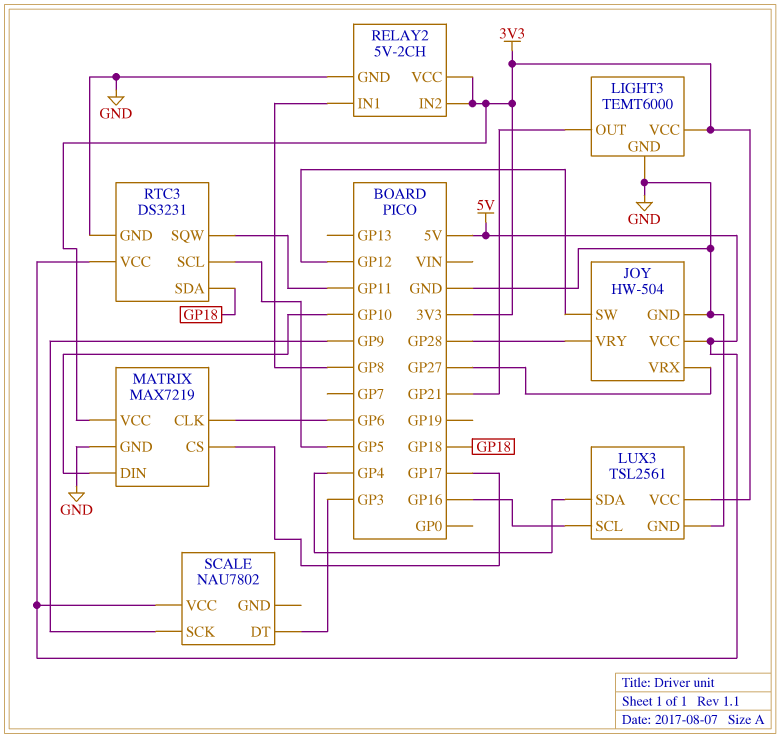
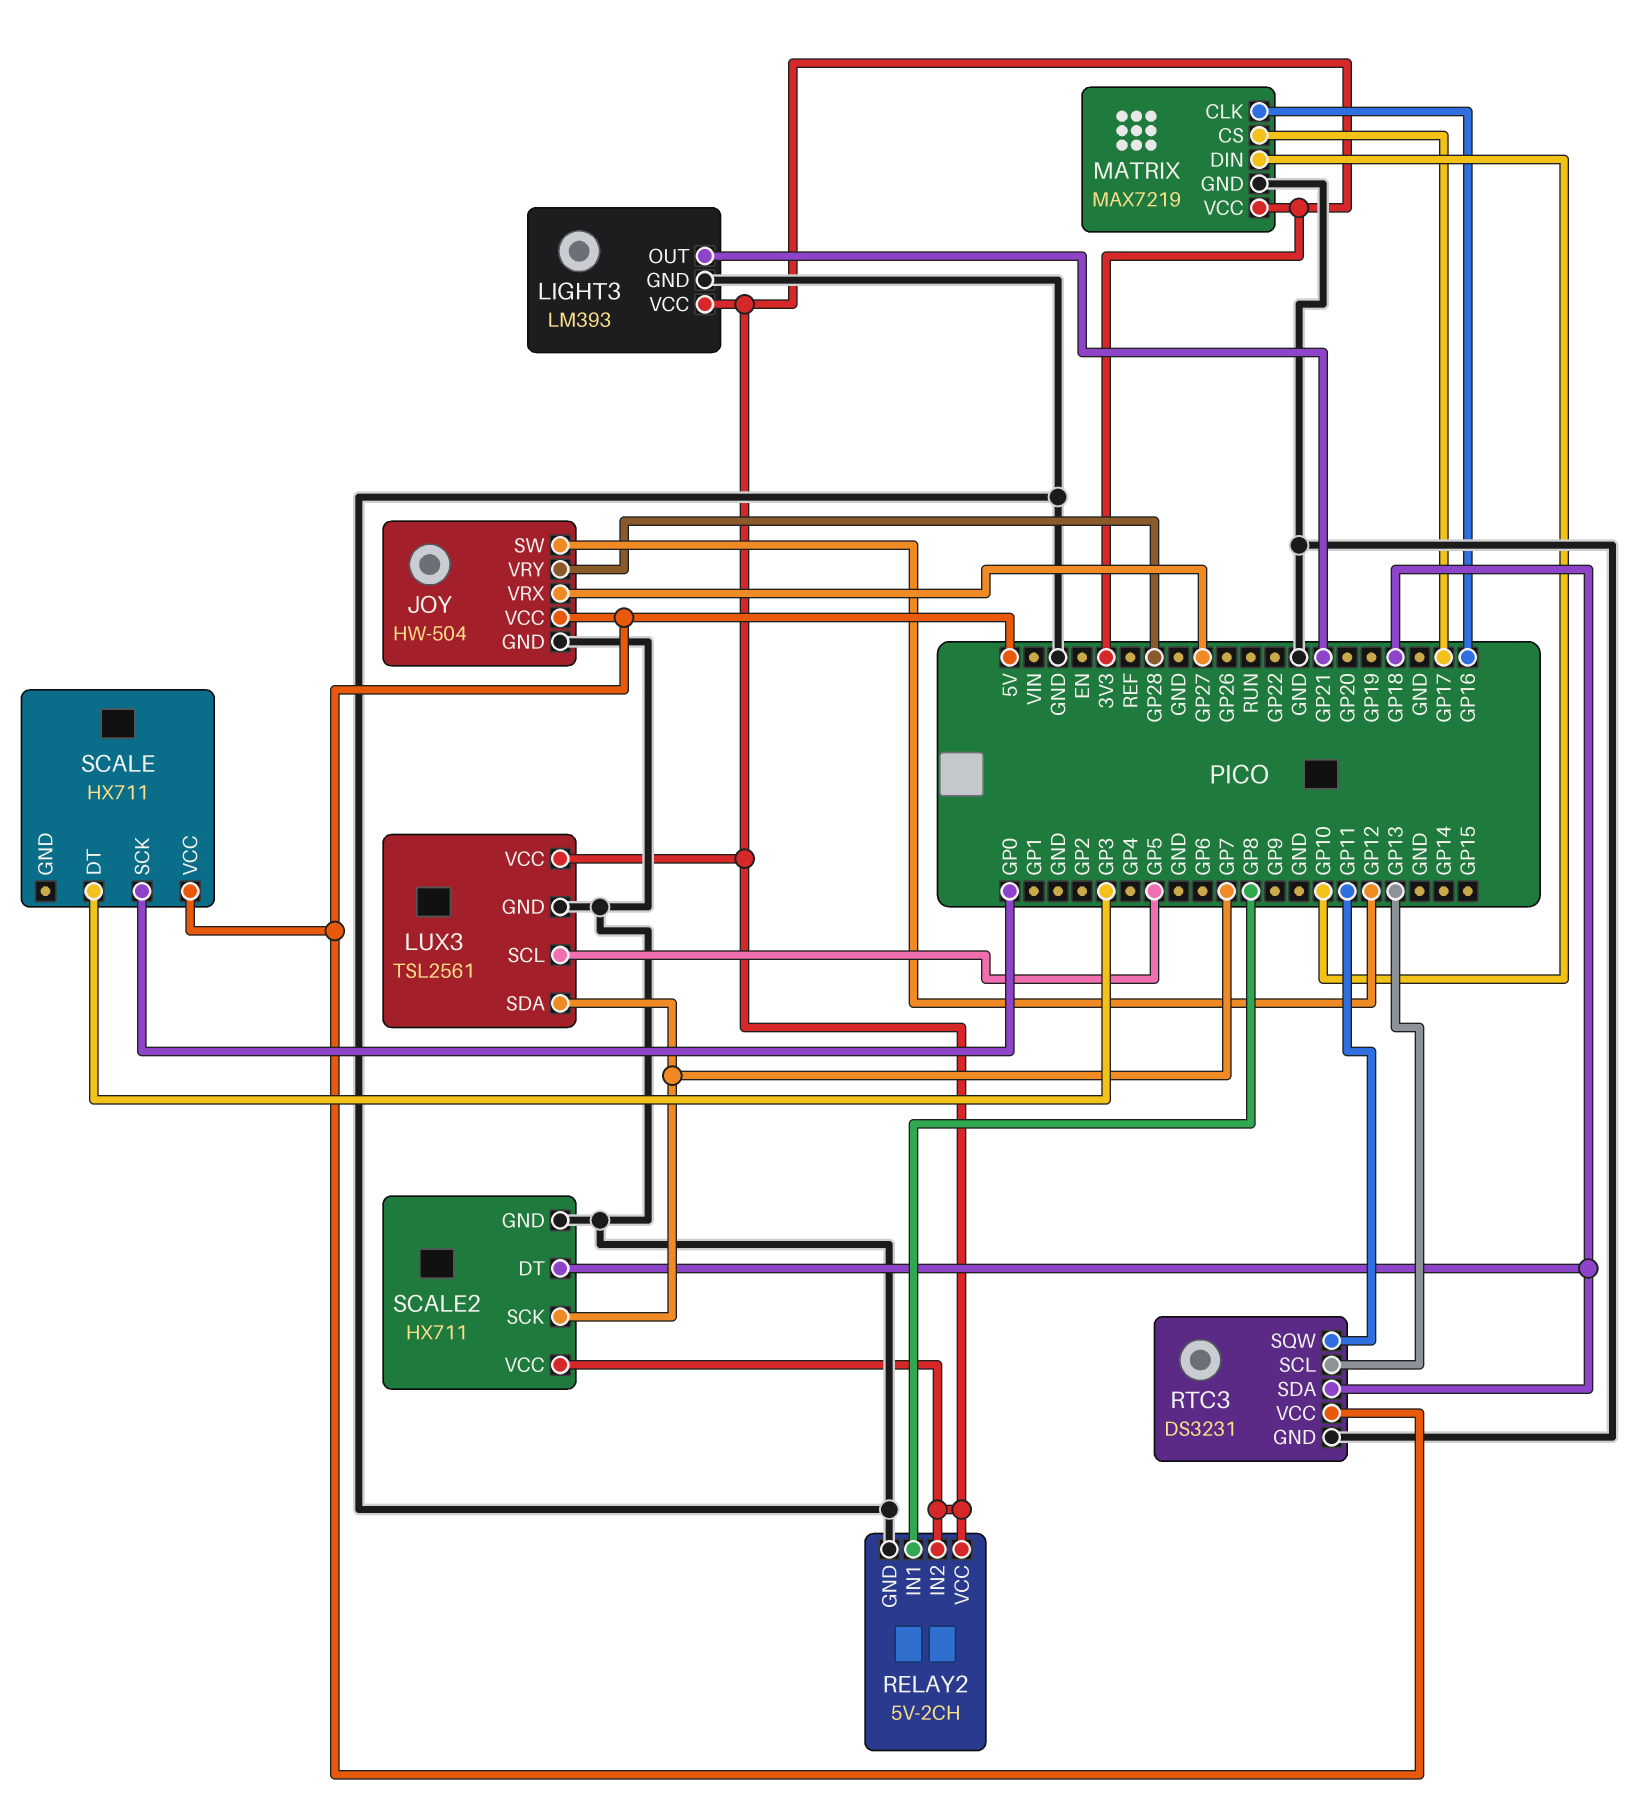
LIGHT3: TEMT6000 -> LM393
LUX3 pin SCL: GP16 -> GP5
LUX3 pin SDA: GP4 -> GP7
MATRIX pin CLK: GP6 -> GP16
RTC3 pin SCL: GP5 -> GP13
SCALE: NAU7802 -> HX711
SCALE pin SCK: GP9 -> GP0
SCALE2: none -> HX711
SCALE2 pin DT: none -> GP18
SCALE2 pin GND: none -> GND
SCALE2 pin SCK: none -> GP7
SCALE2 pin VCC: none -> 3V3

